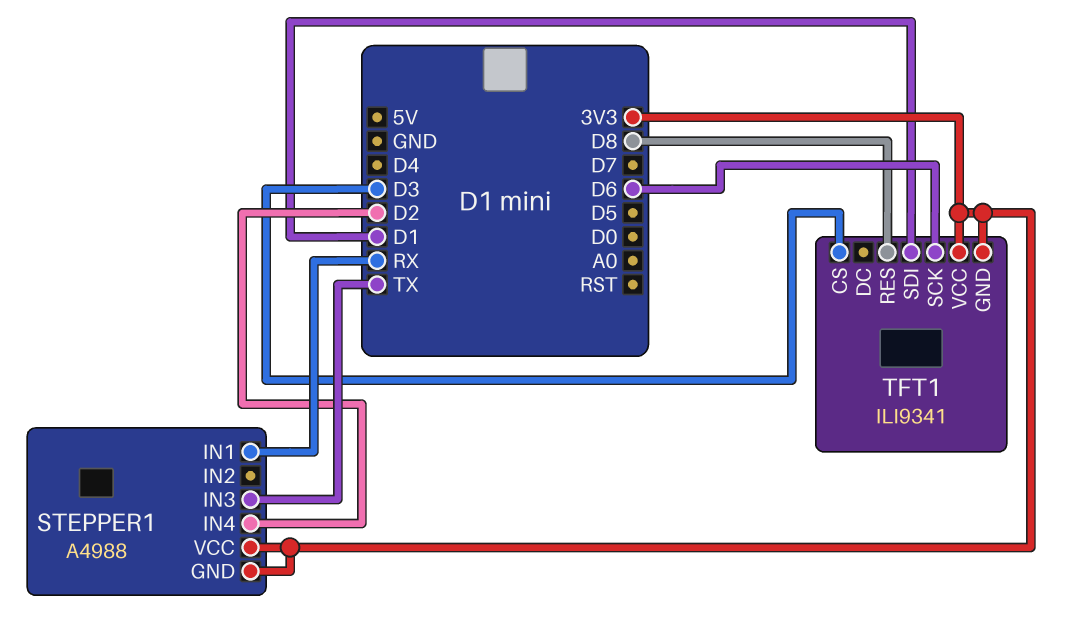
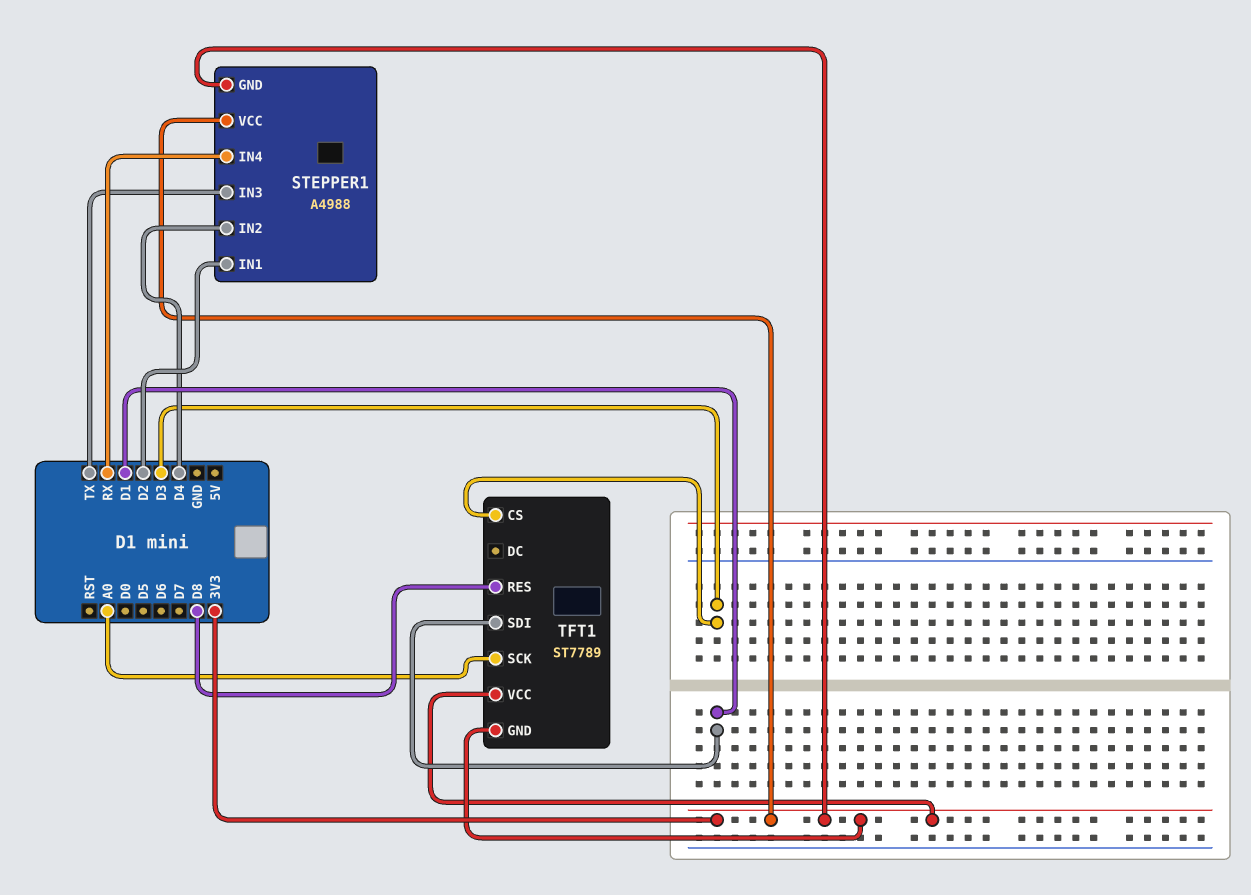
STEPPER1 pin IN1: RX -> D2
STEPPER1 pin IN2: none -> D4
STEPPER1 pin IN4: D2 -> RX
TFT1: ILI9341 -> ST7789
TFT1 pin SCK: D6 -> A0

